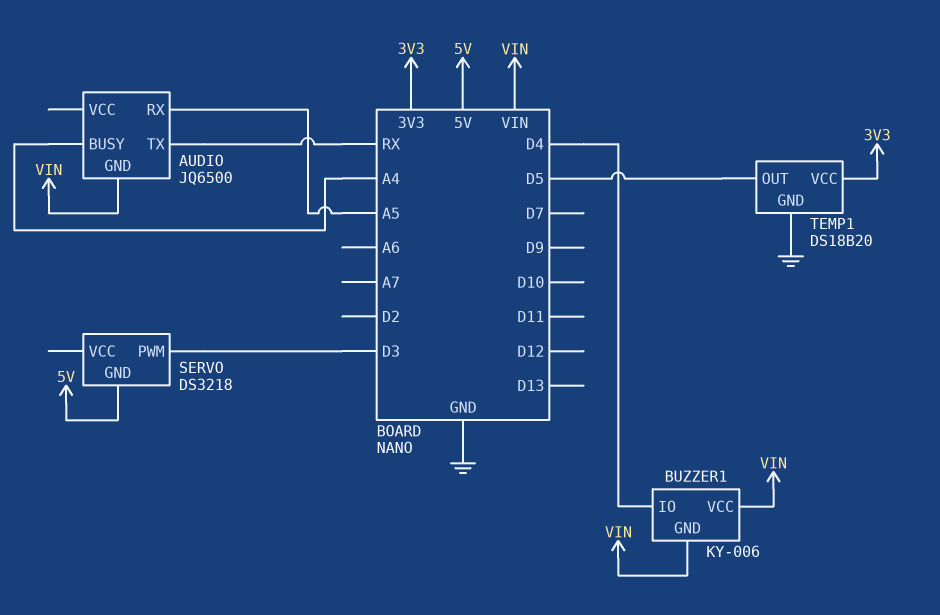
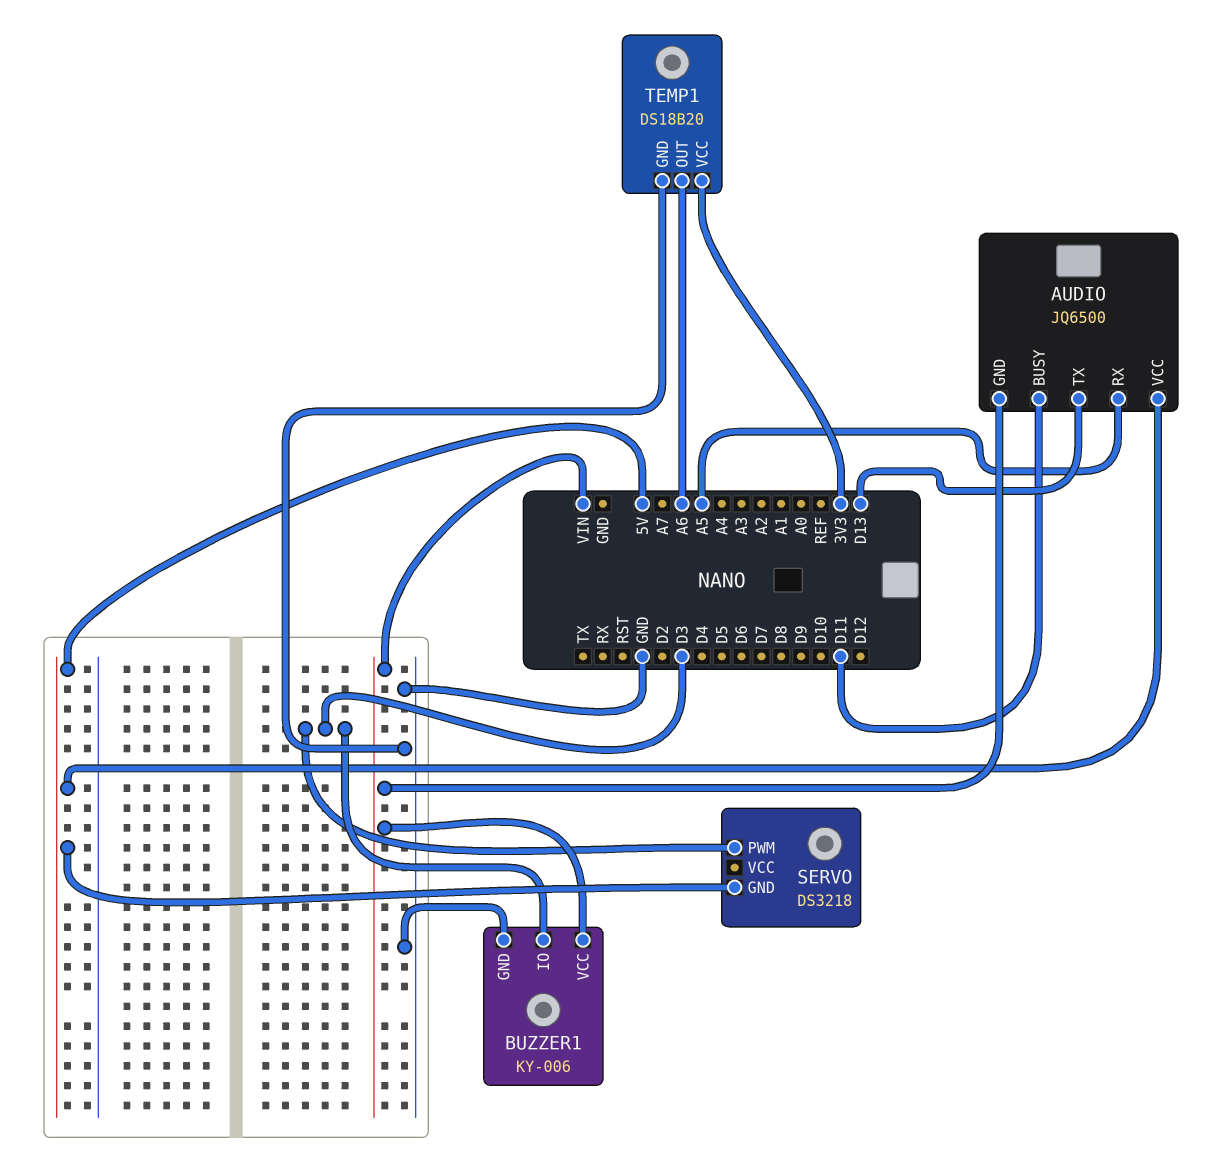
AUDIO pin BUSY: A4 -> D11
AUDIO pin TX: RX -> D13
AUDIO pin VCC: none -> 5V
BUZZER1 pin GND: VIN -> GND
BUZZER1 pin IO: D4 -> D3
TEMP1 pin OUT: D5 -> A6

